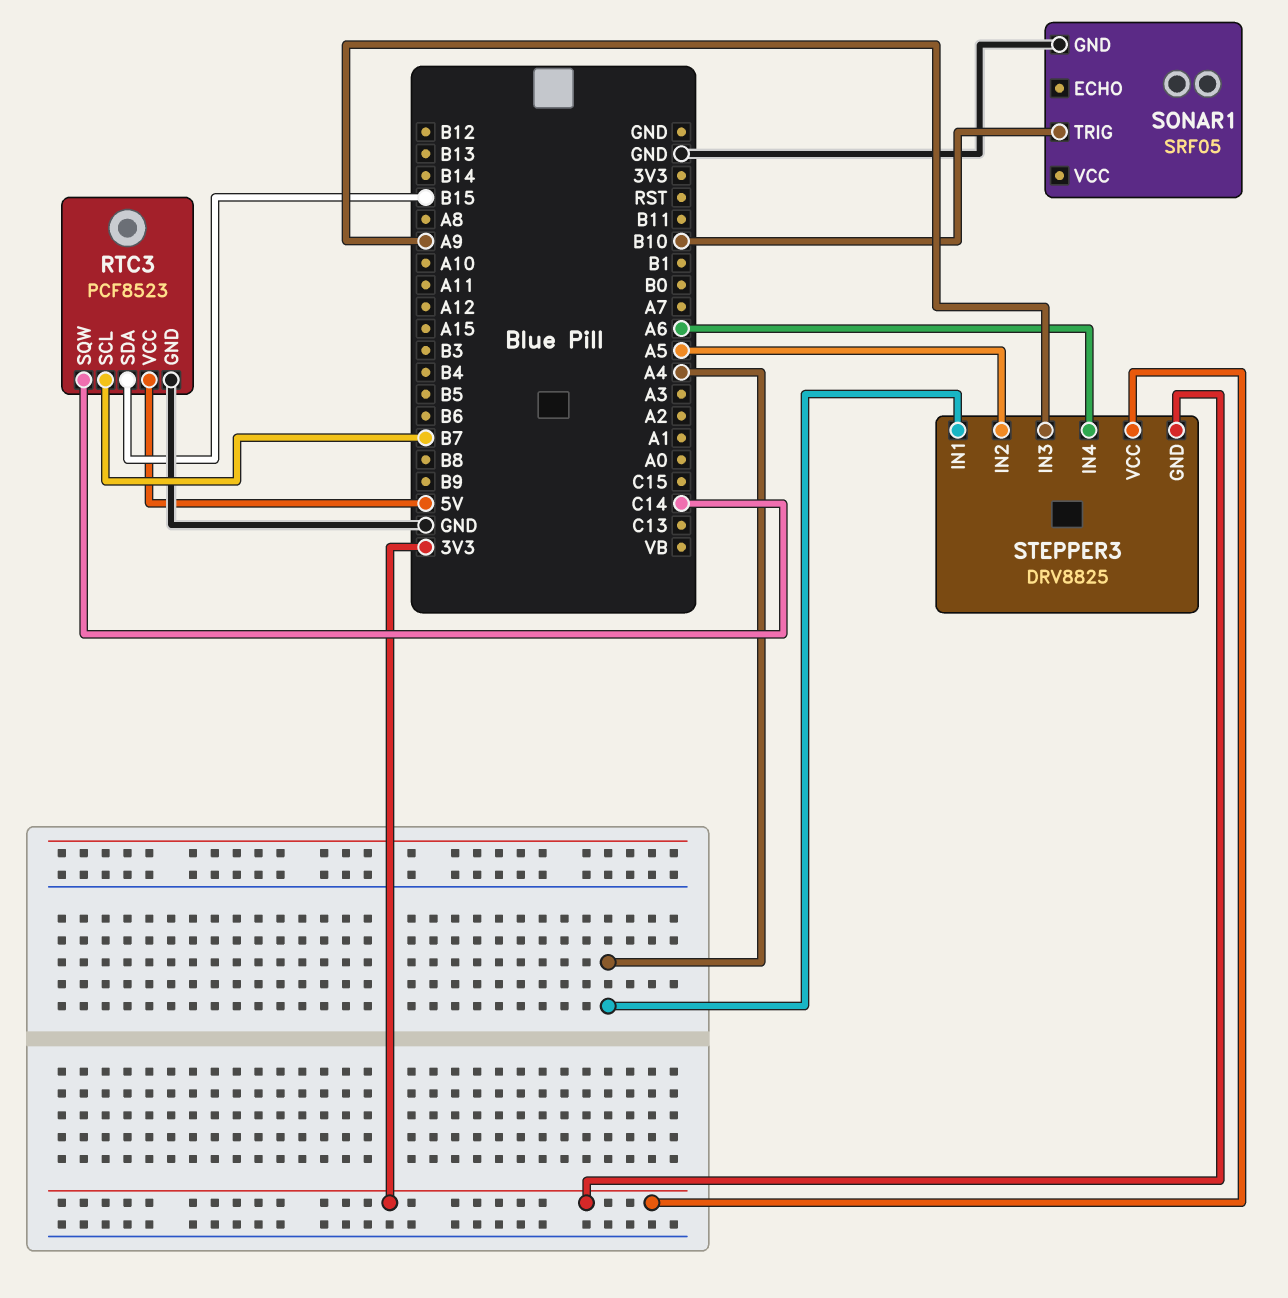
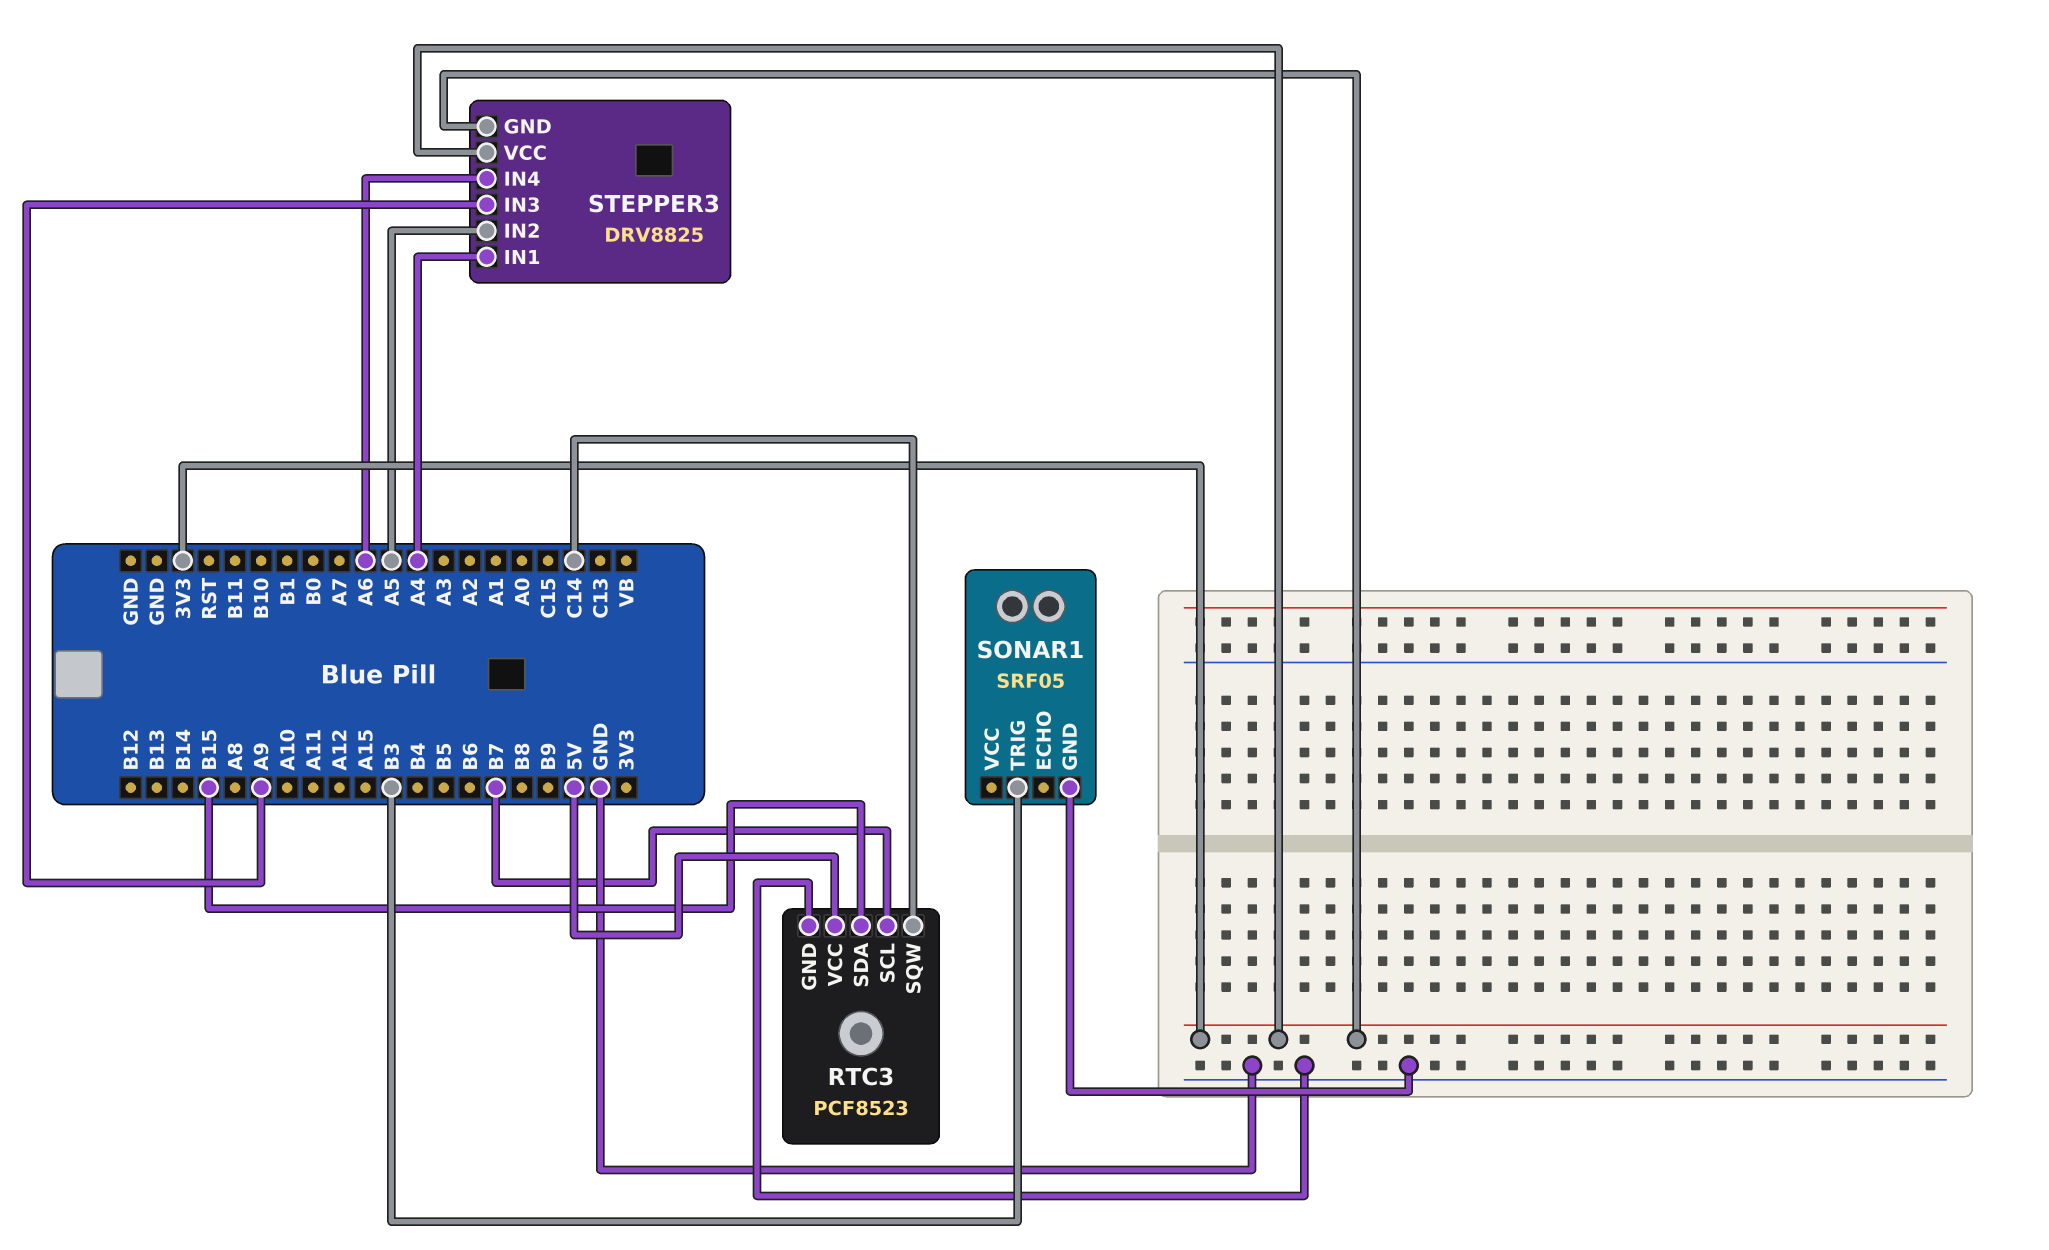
SONAR1 pin TRIG: B10 -> B3

